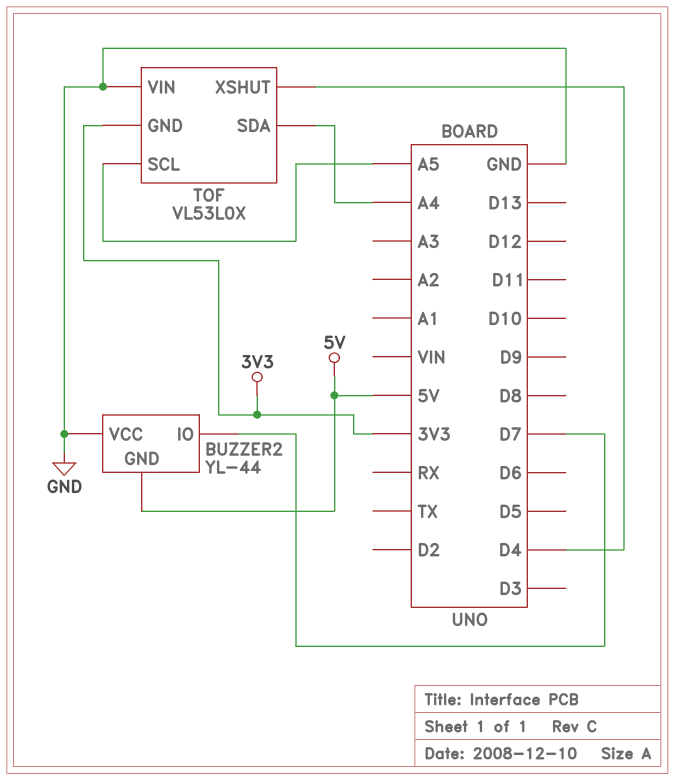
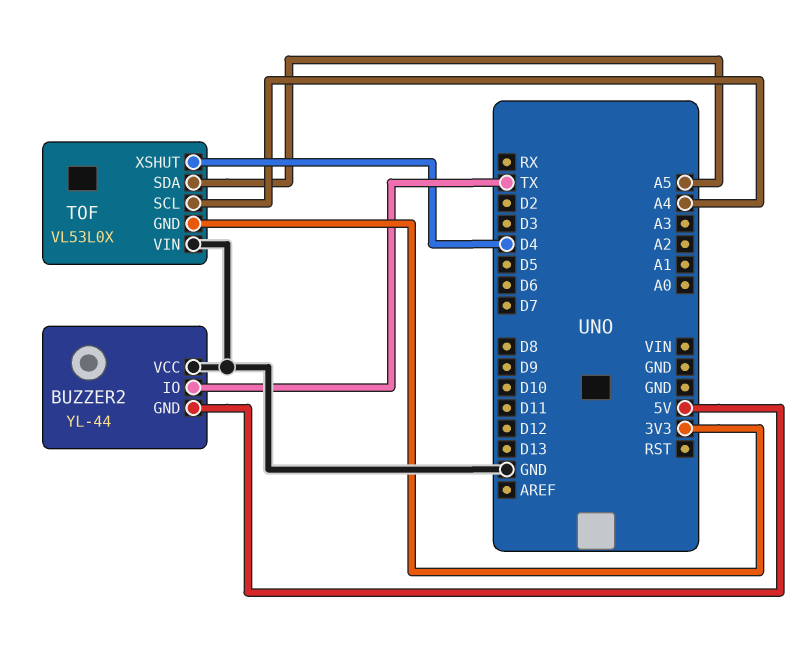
BUZZER2 pin IO: D7 -> TX
TOF pin SCL: A5 -> A4
TOF pin SDA: A4 -> A5

